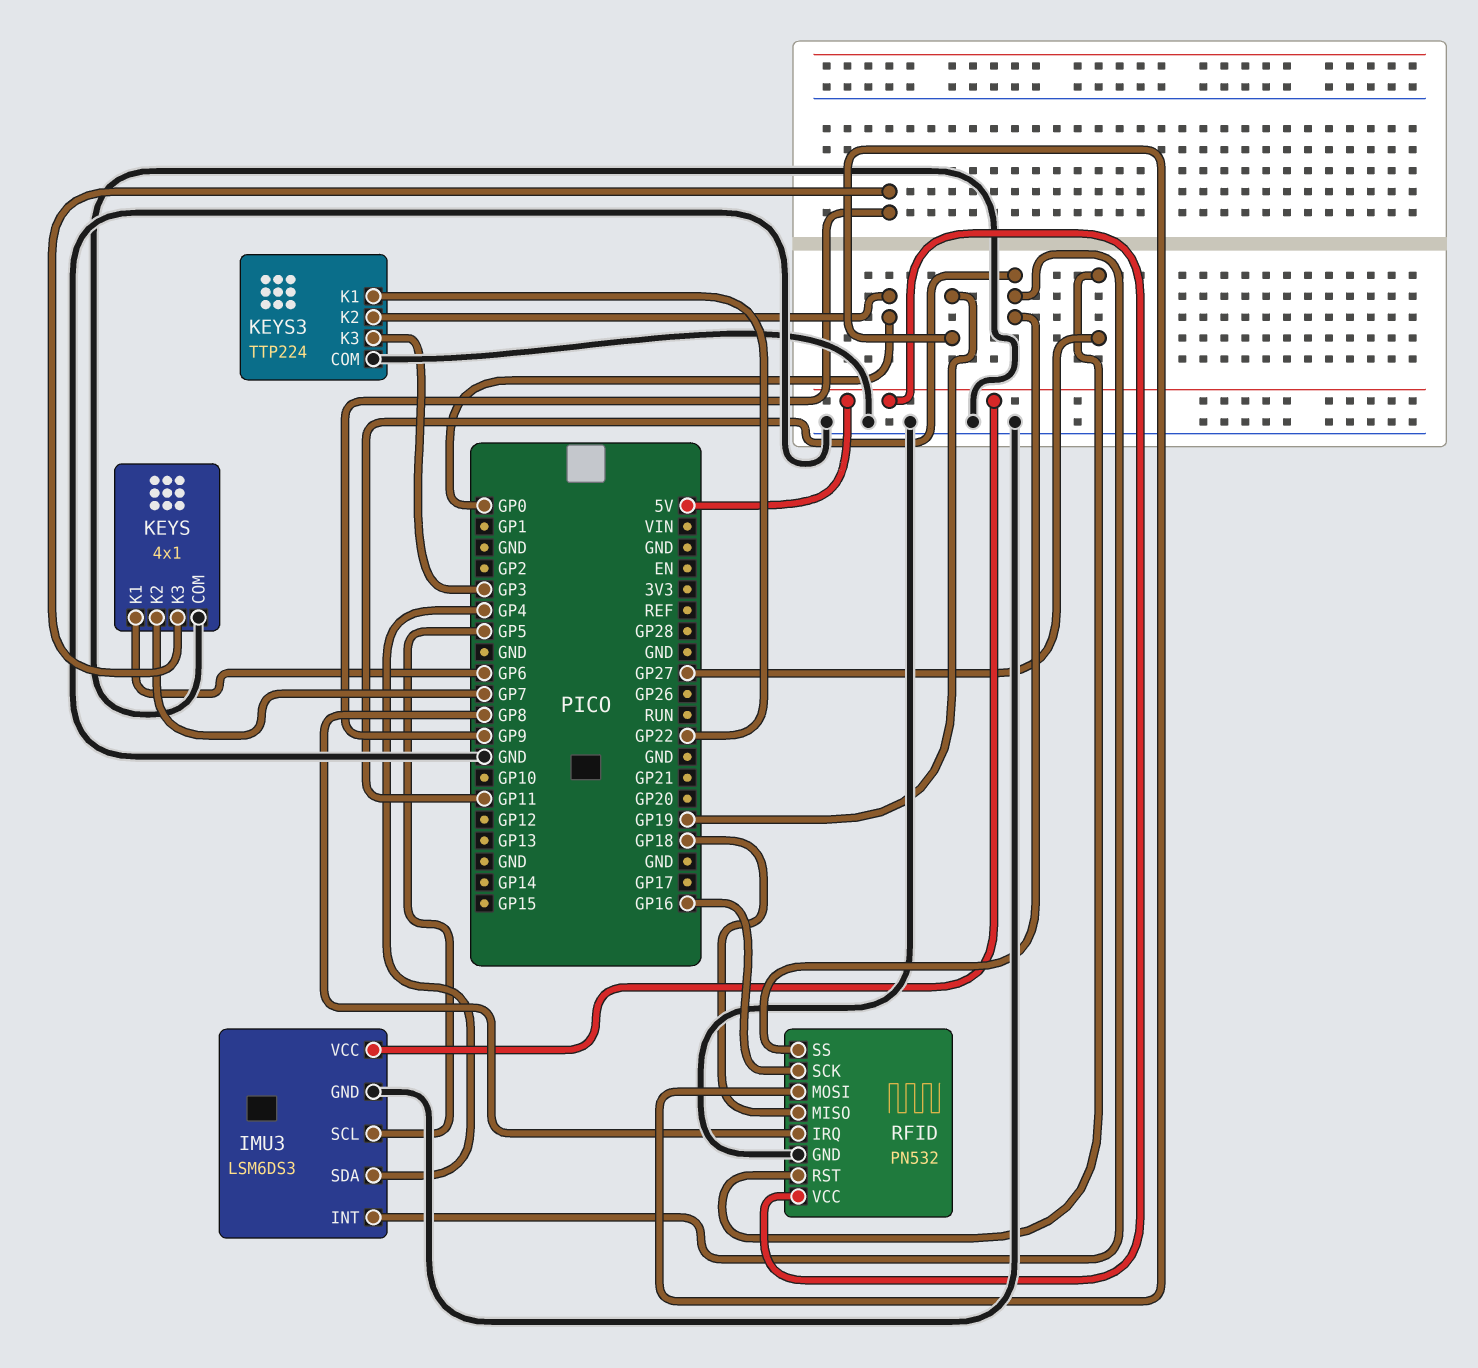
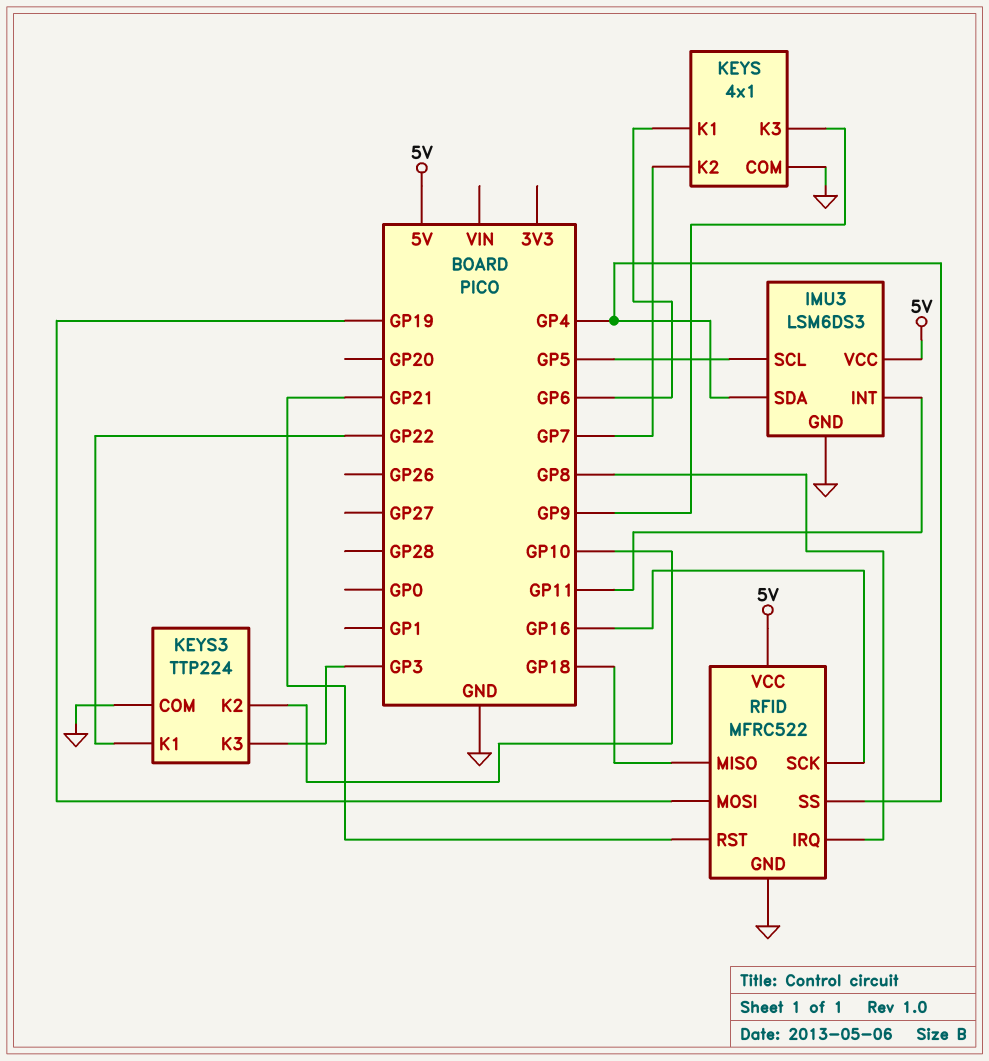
KEYS3 pin K2: GP0 -> GP10
RFID: PN532 -> MFRC522
RFID pin RST: GP27 -> GP21
RFID pin SS: GP11 -> GP4

